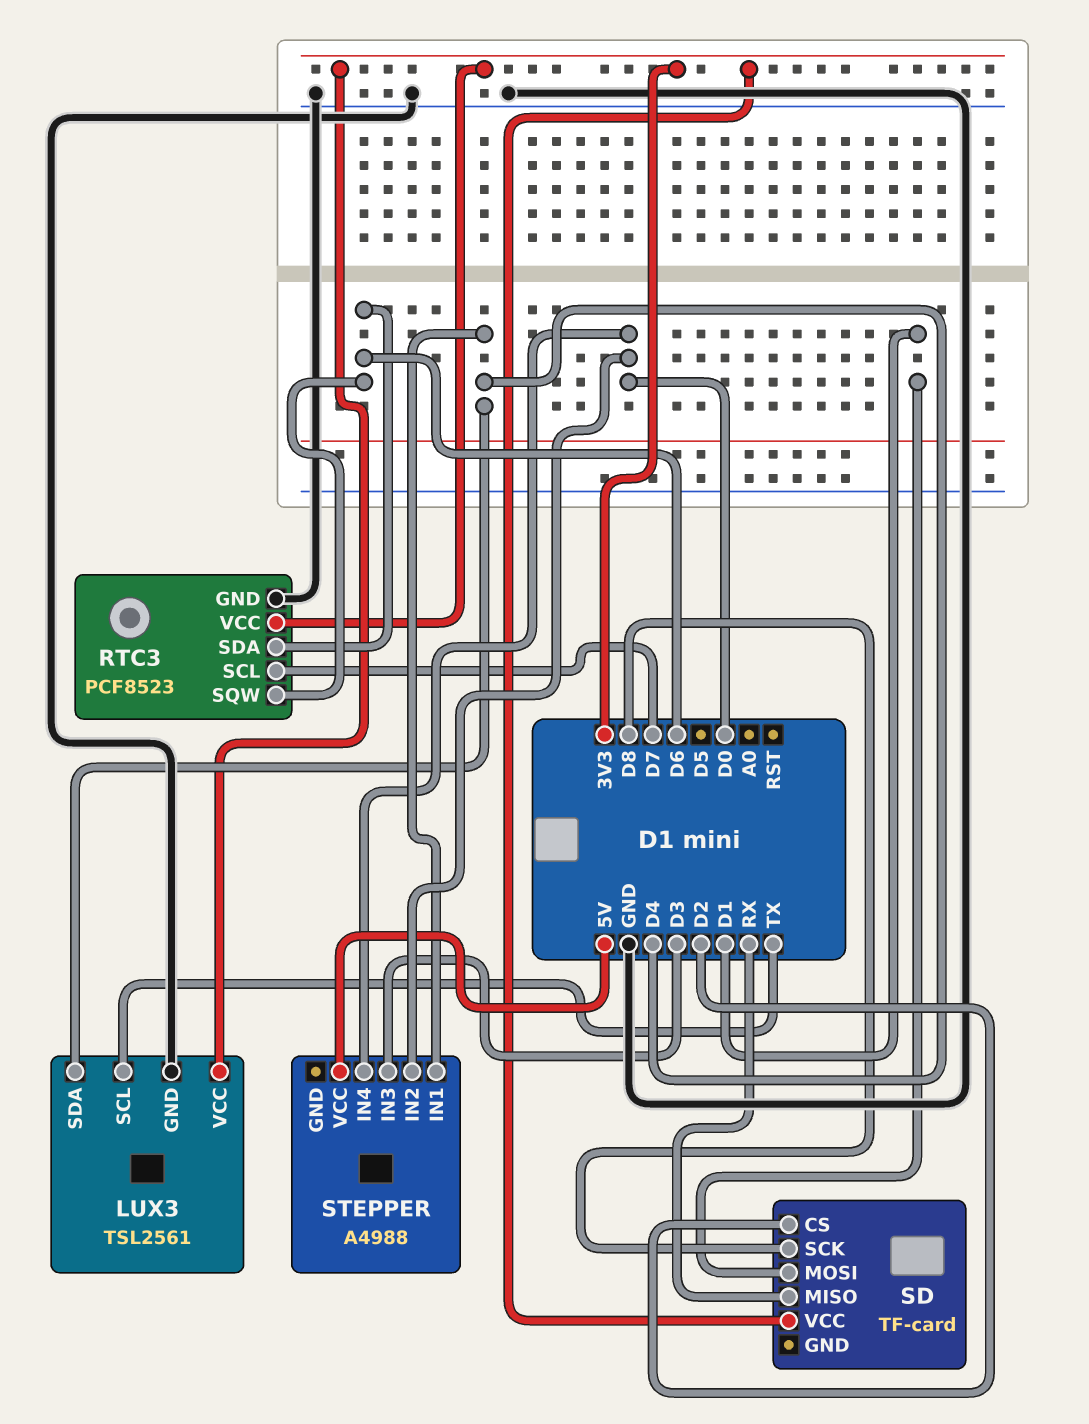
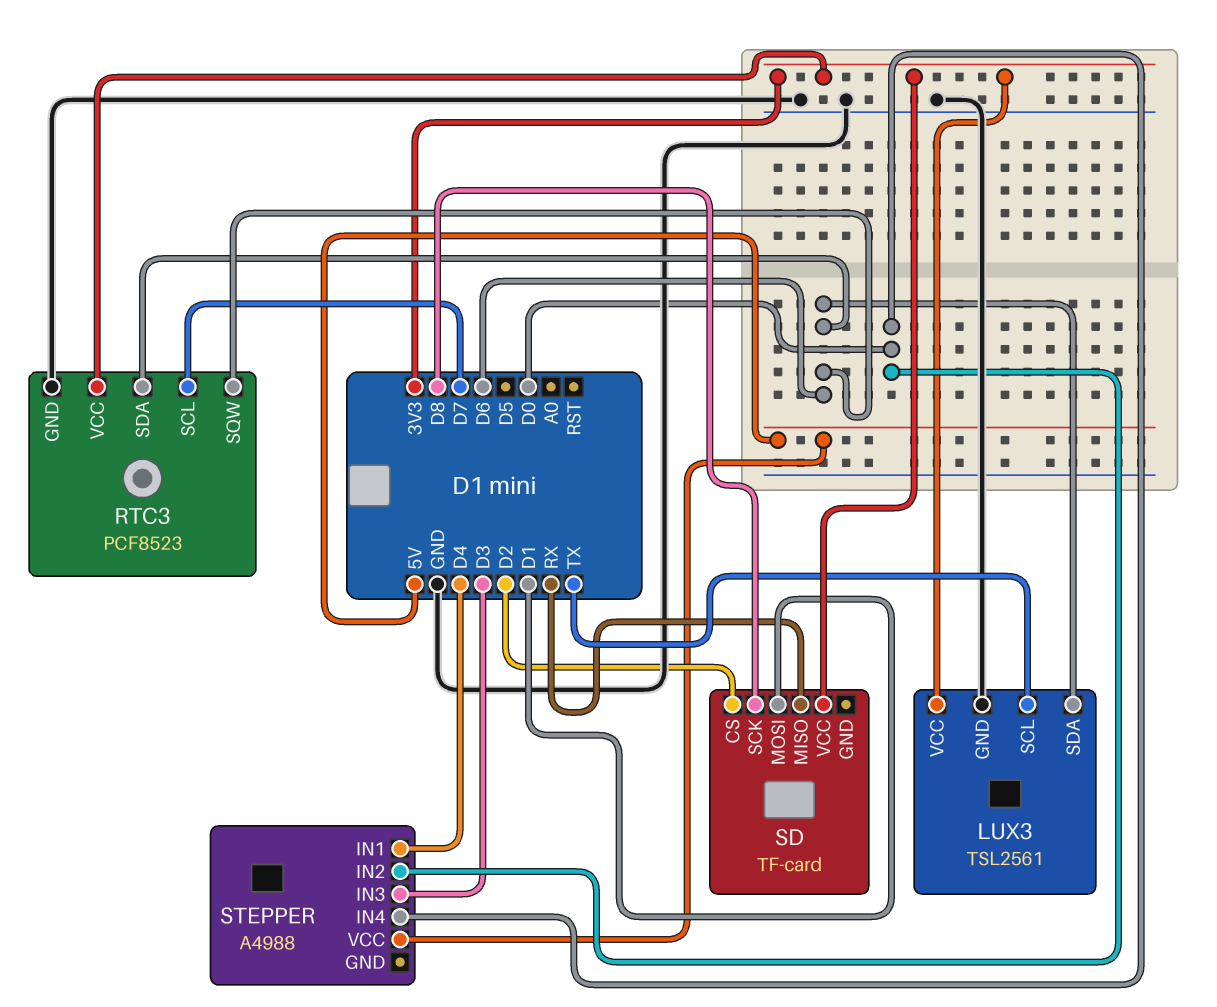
LUX3 pin SDA: D4 -> D6

